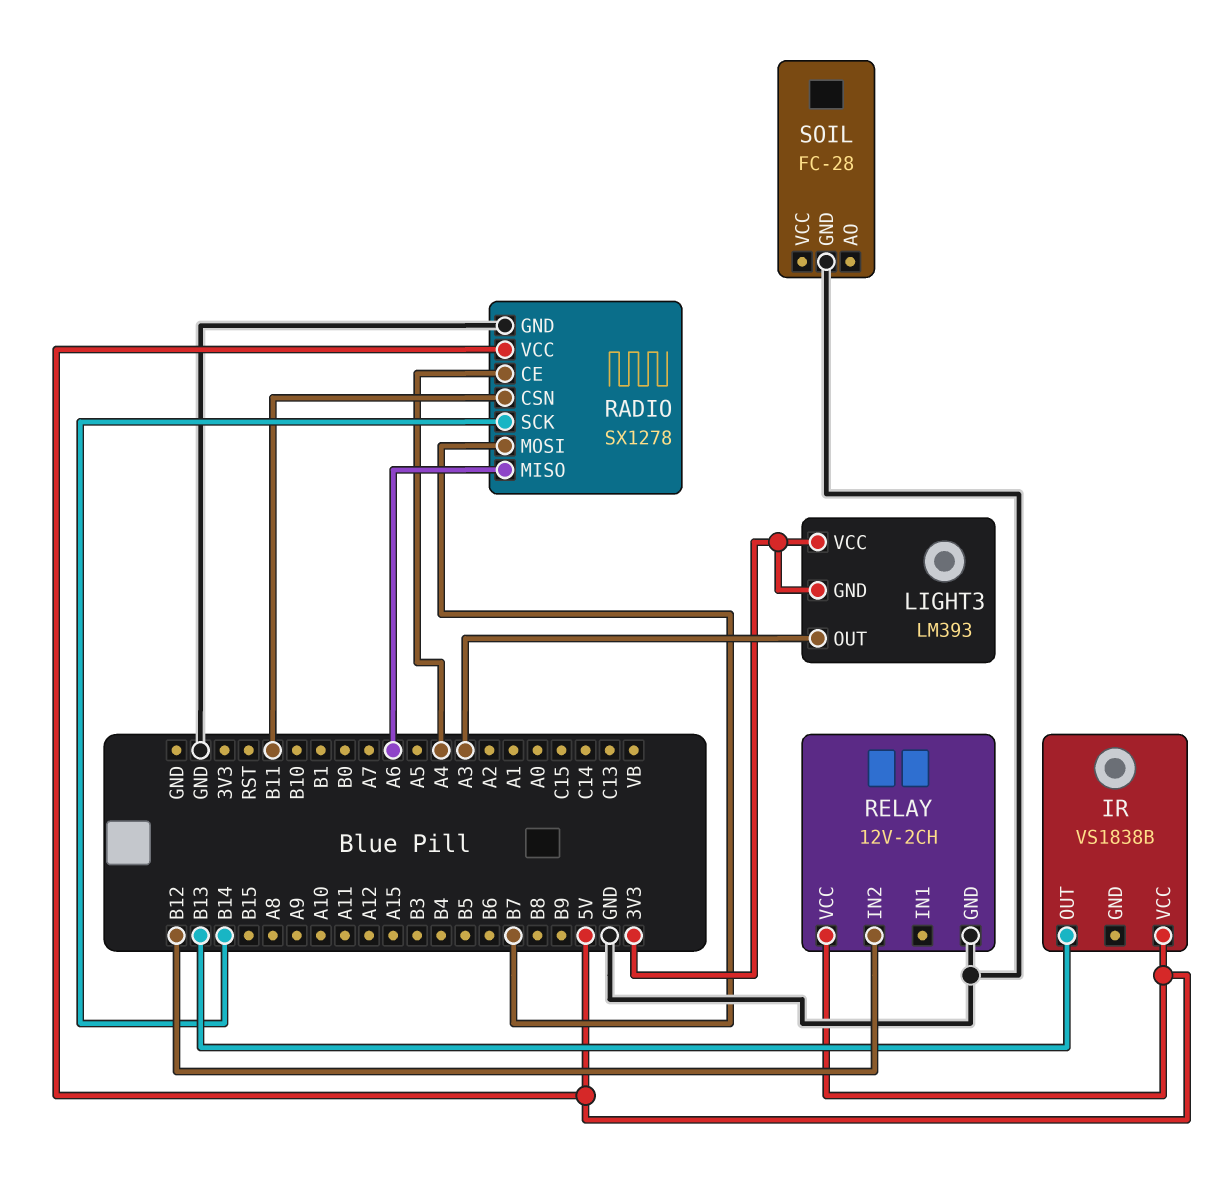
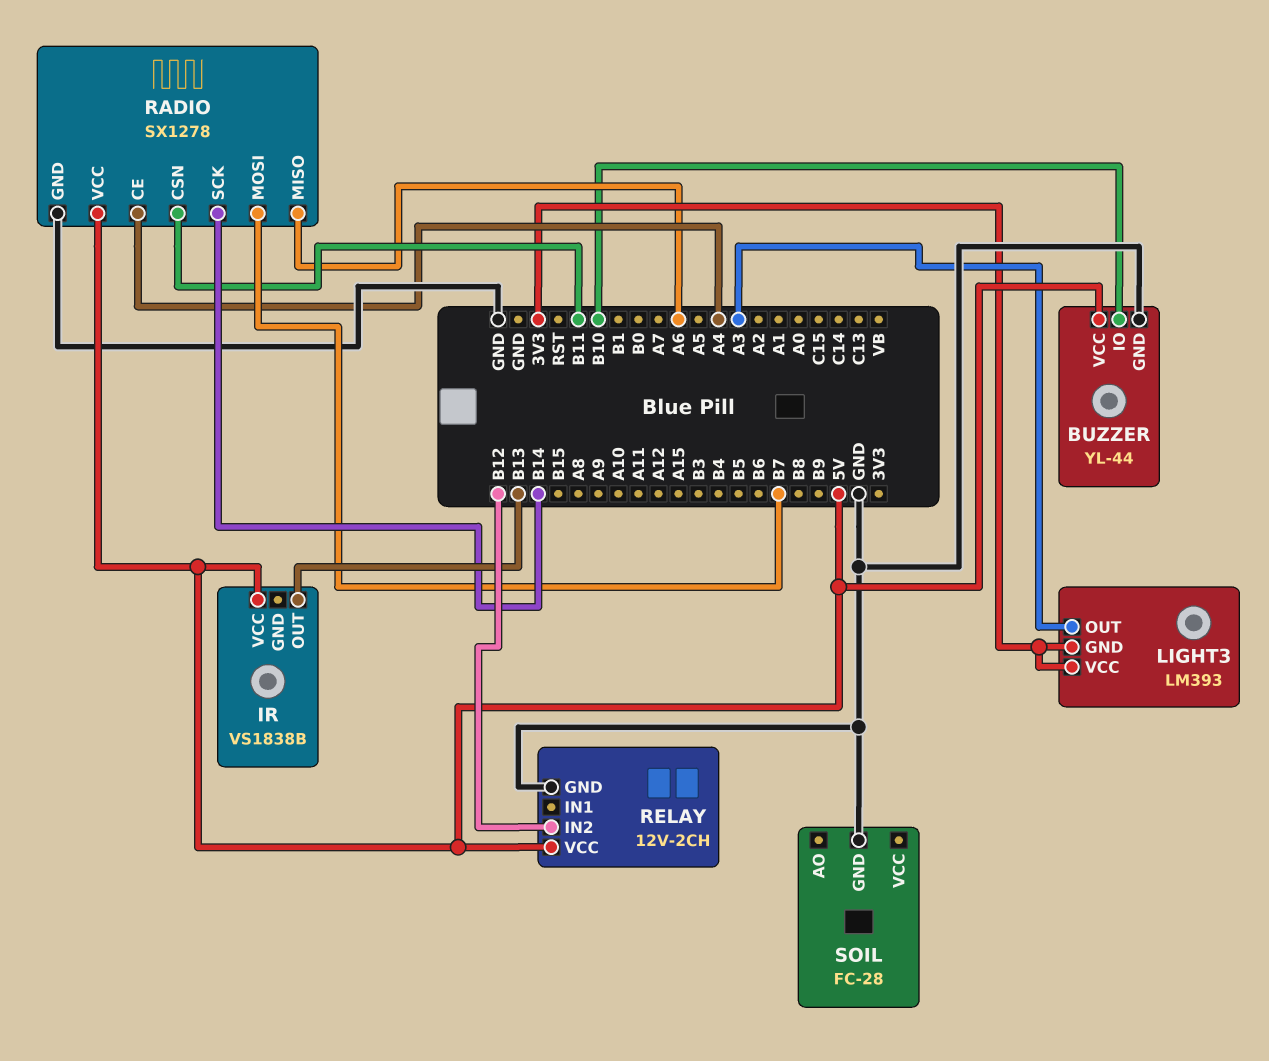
BUZZER: none -> YL-44
BUZZER pin GND: none -> GND
BUZZER pin IO: none -> B10
BUZZER pin VCC: none -> 5V

